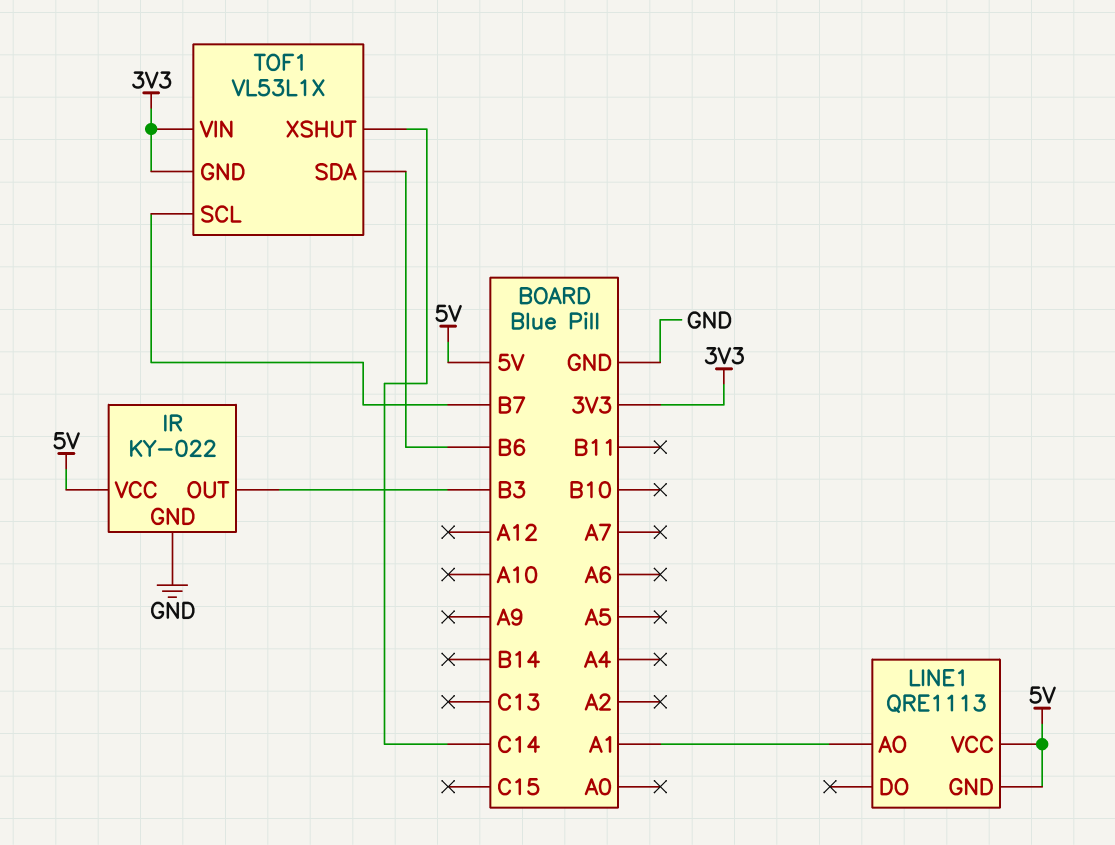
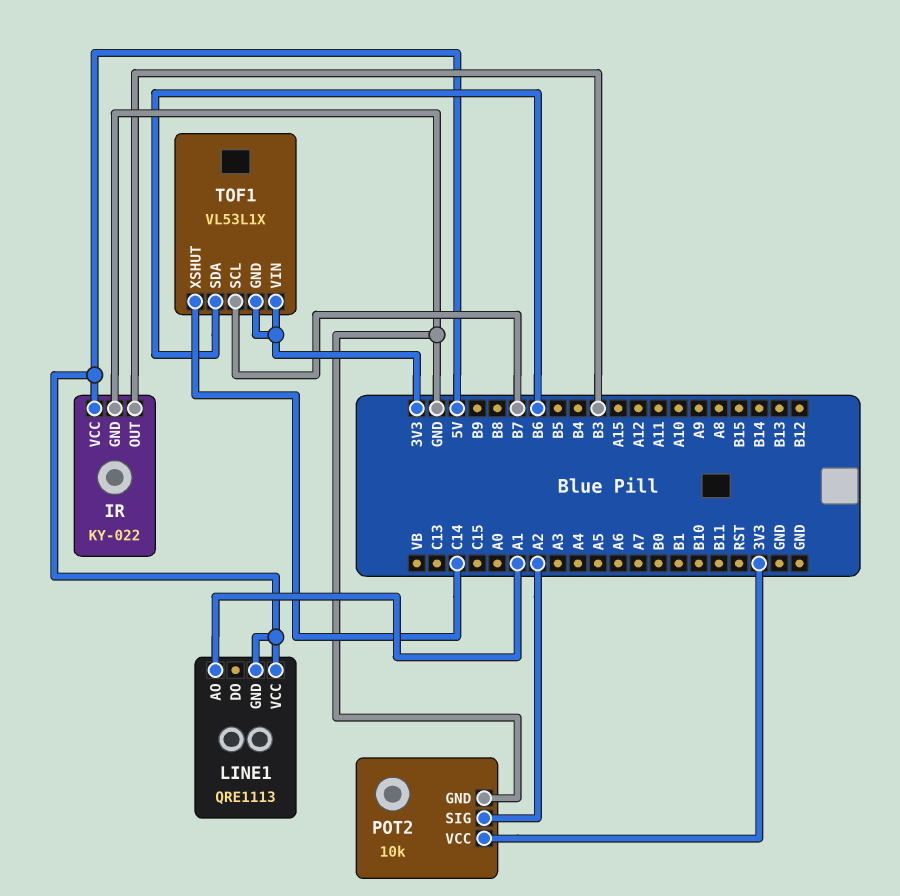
POT2: none -> 10k
POT2 pin GND: none -> GND
POT2 pin SIG: none -> A2
POT2 pin VCC: none -> 3V3

